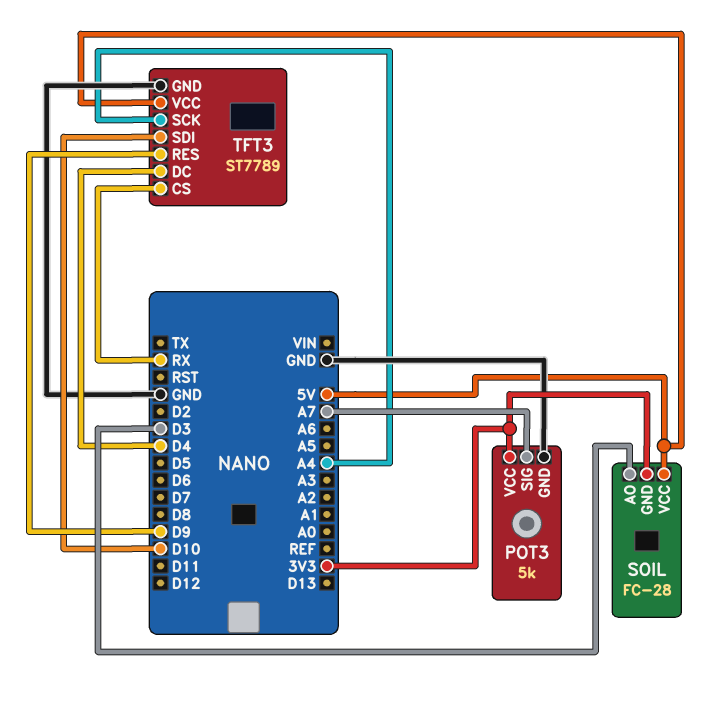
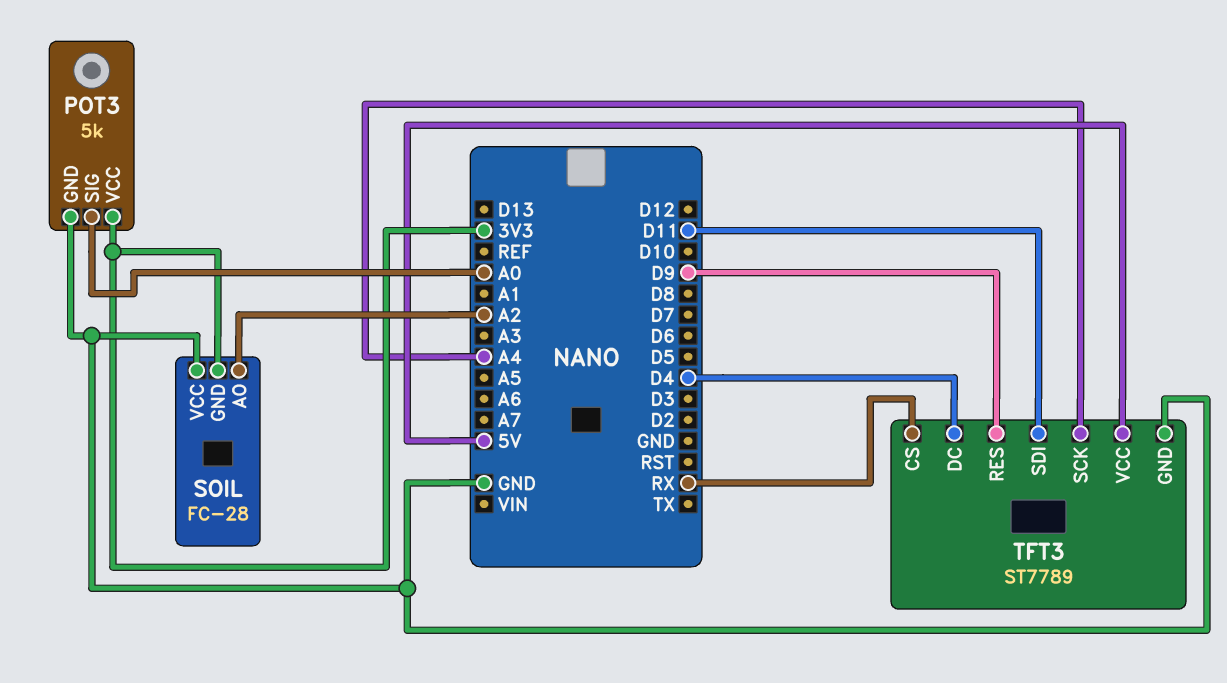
POT3 pin SIG: A7 -> A0
SOIL pin AO: D3 -> A2
SOIL pin VCC: 5V -> GND
TFT3 pin SDI: D10 -> D11

